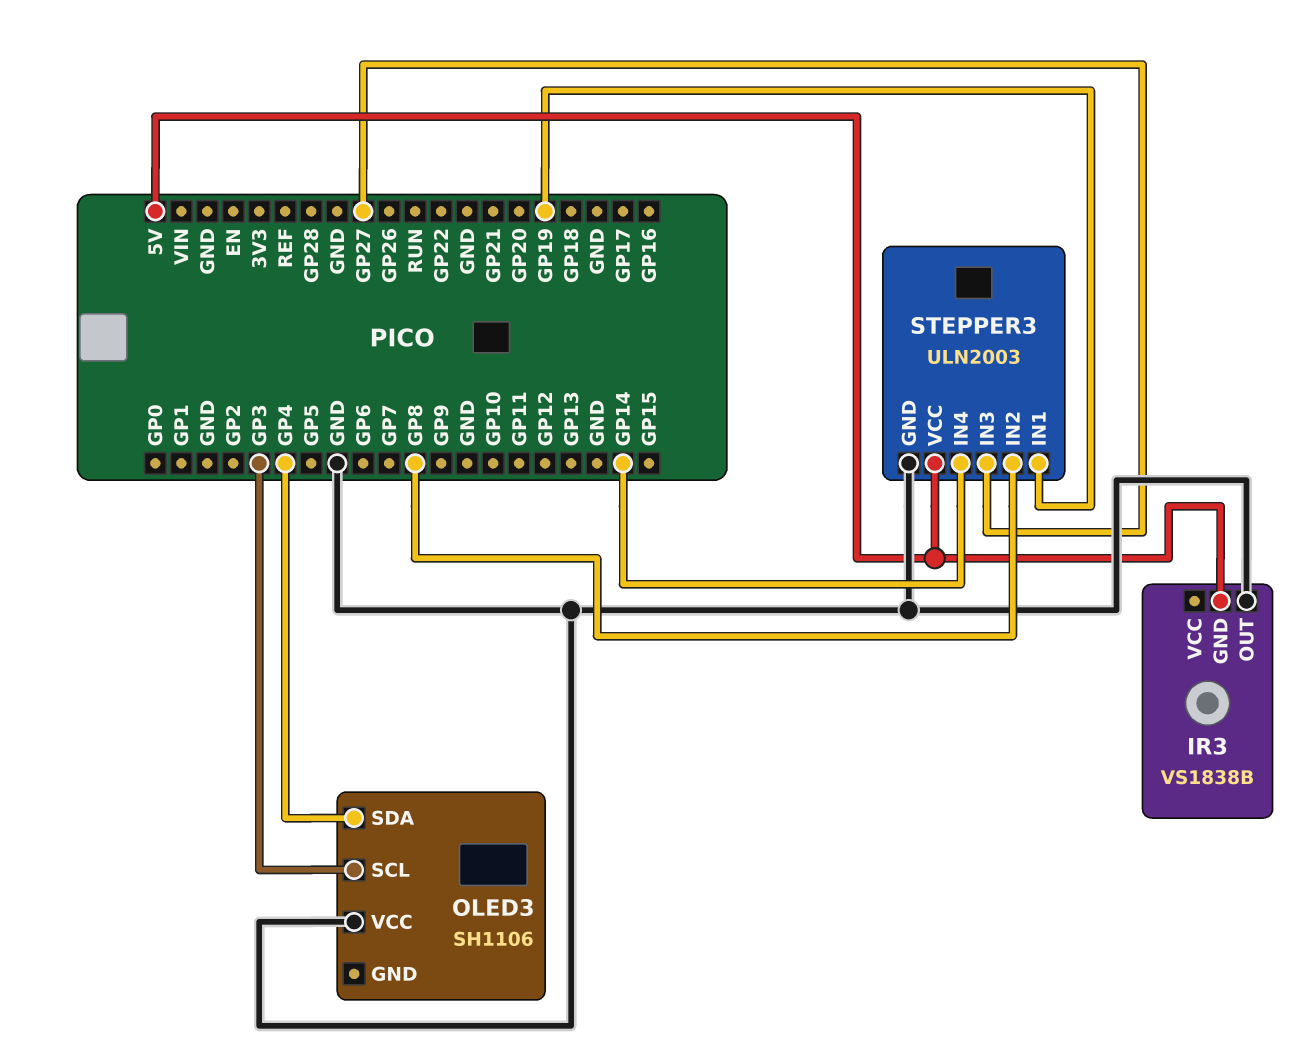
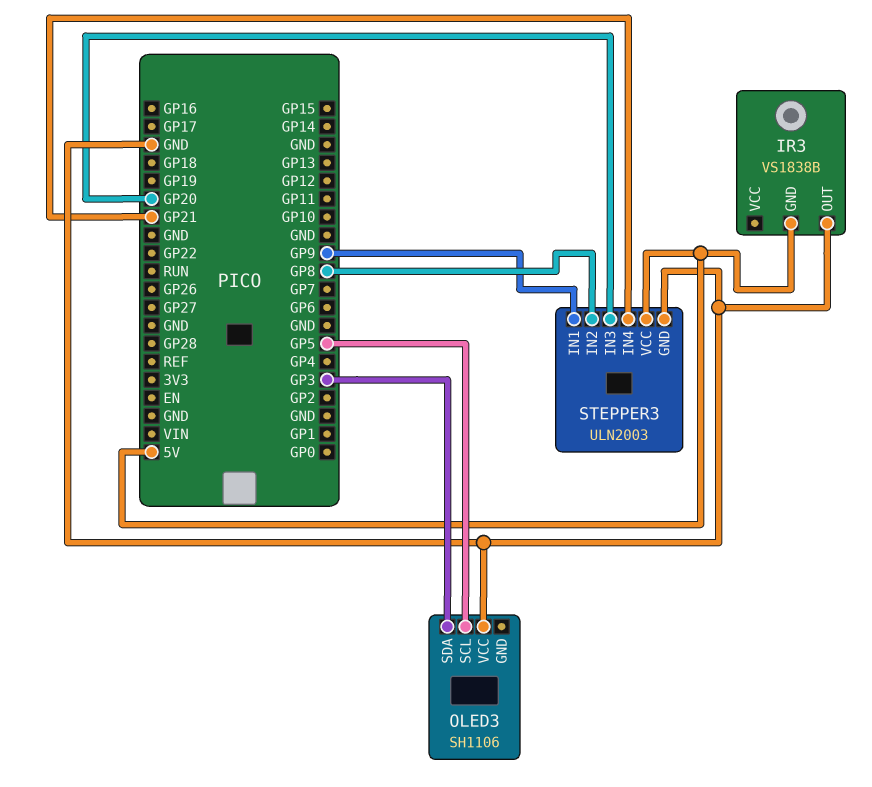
OLED3 pin SCL: GP3 -> GP5
OLED3 pin SDA: GP4 -> GP3
STEPPER3 pin IN1: GP19 -> GP9
STEPPER3 pin IN3: GP27 -> GP20
STEPPER3 pin IN4: GP14 -> GP21

